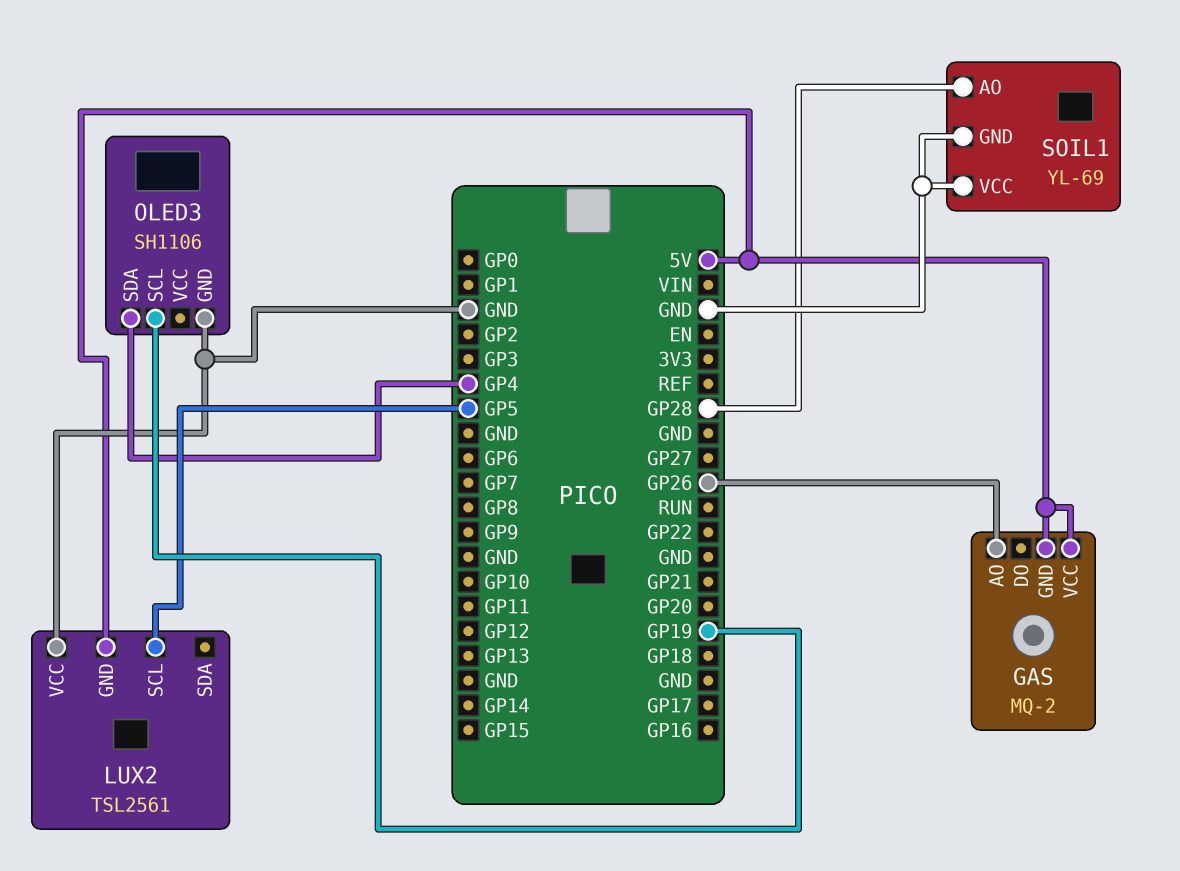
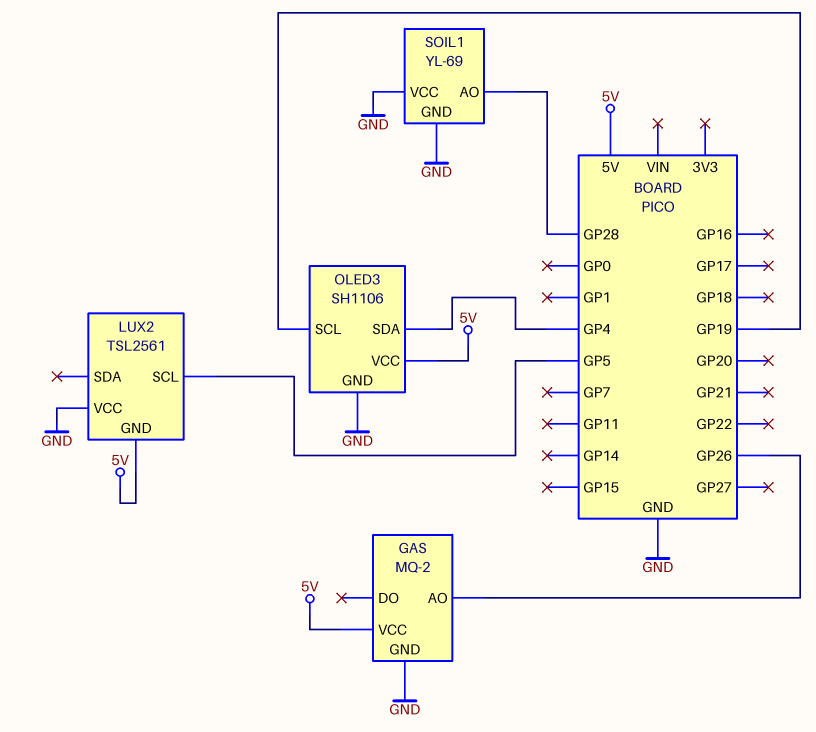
GAS pin GND: 5V -> GND
OLED3 pin VCC: none -> 5V

